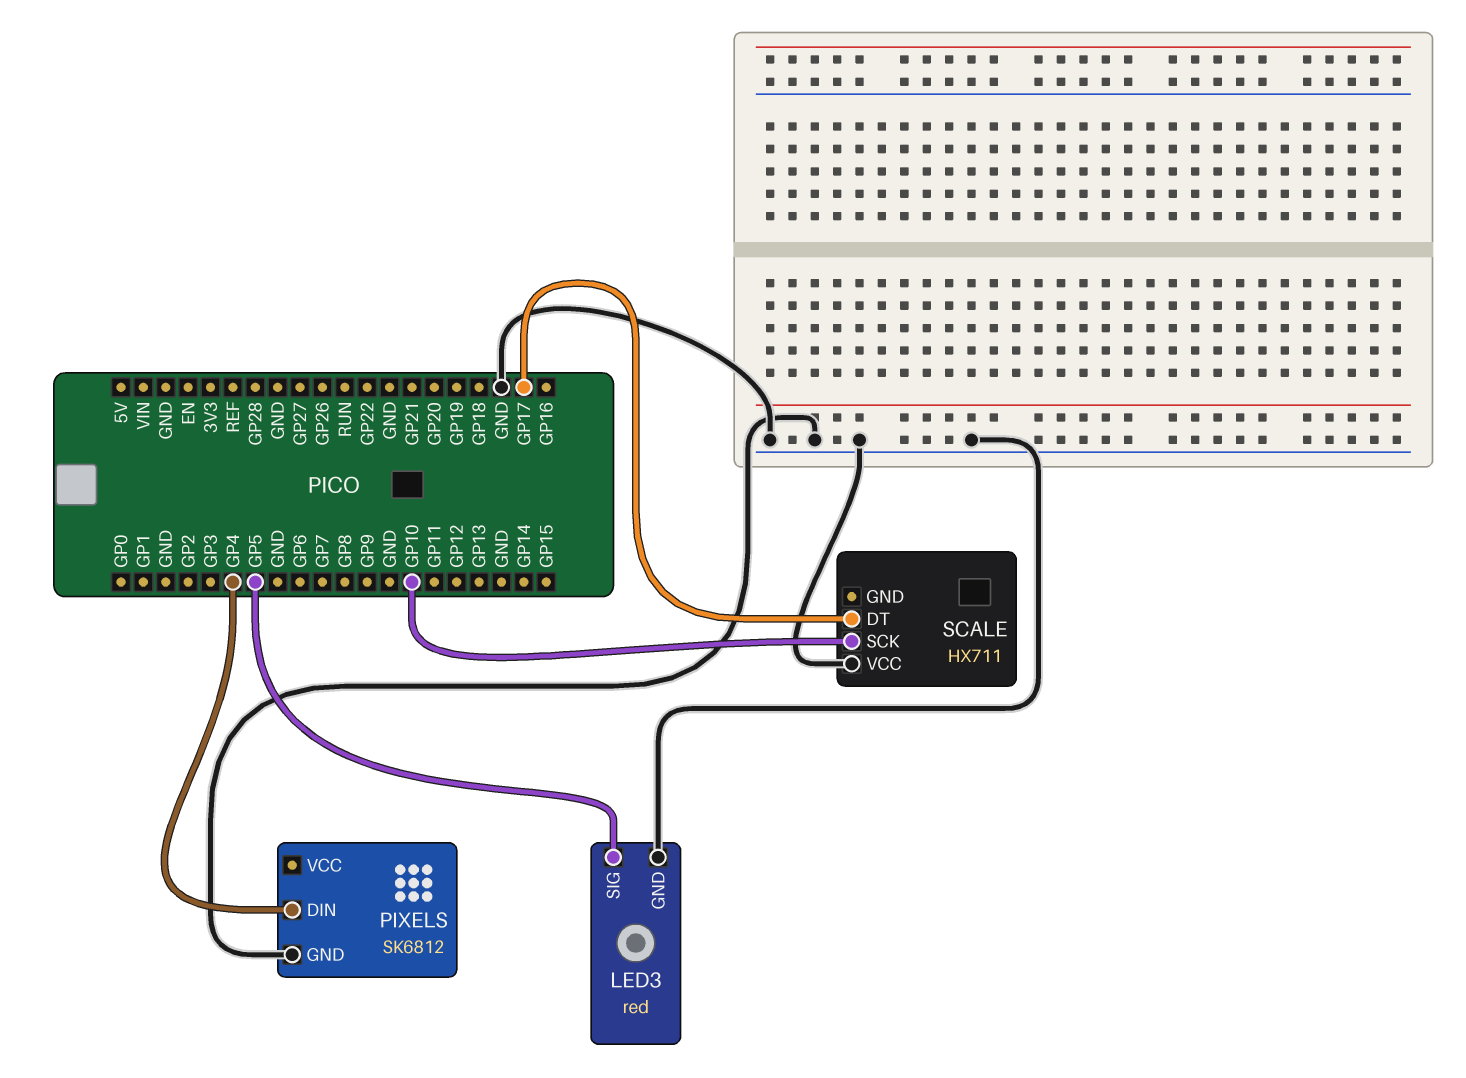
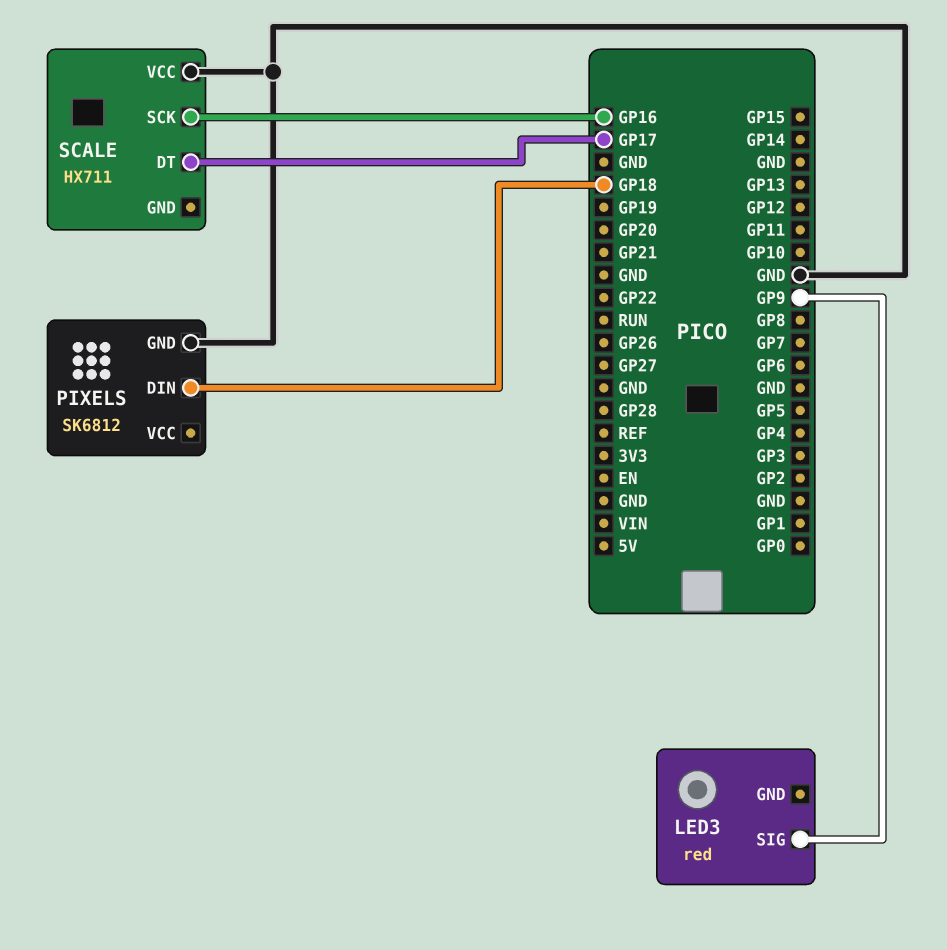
LED3 pin GND: GND -> none
LED3 pin SIG: GP5 -> GP9
PIXELS pin DIN: GP4 -> GP18
SCALE pin SCK: GP10 -> GP16

